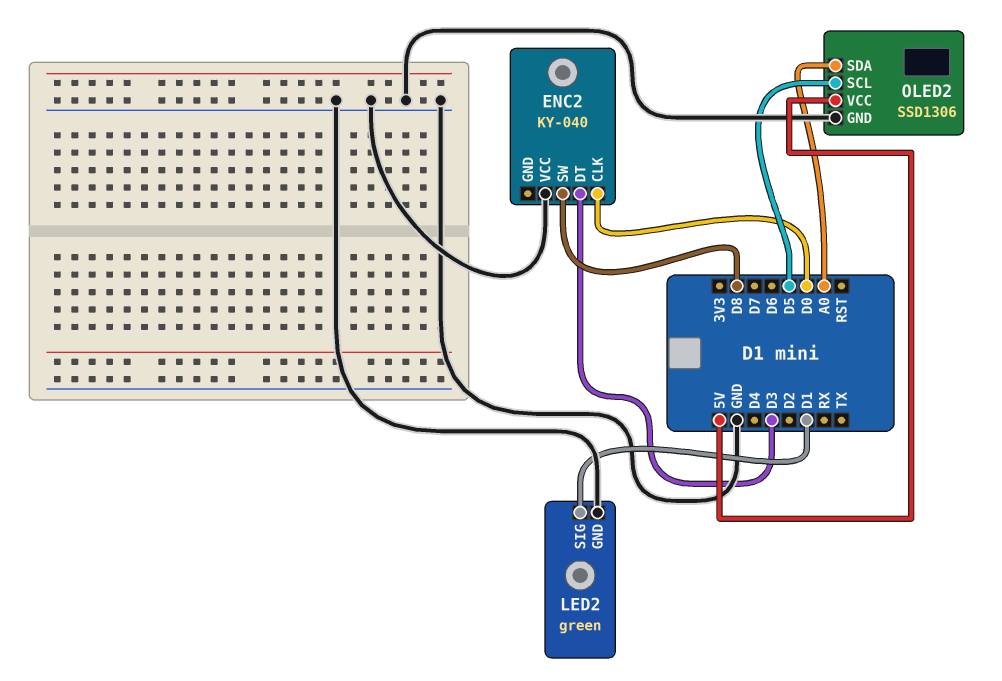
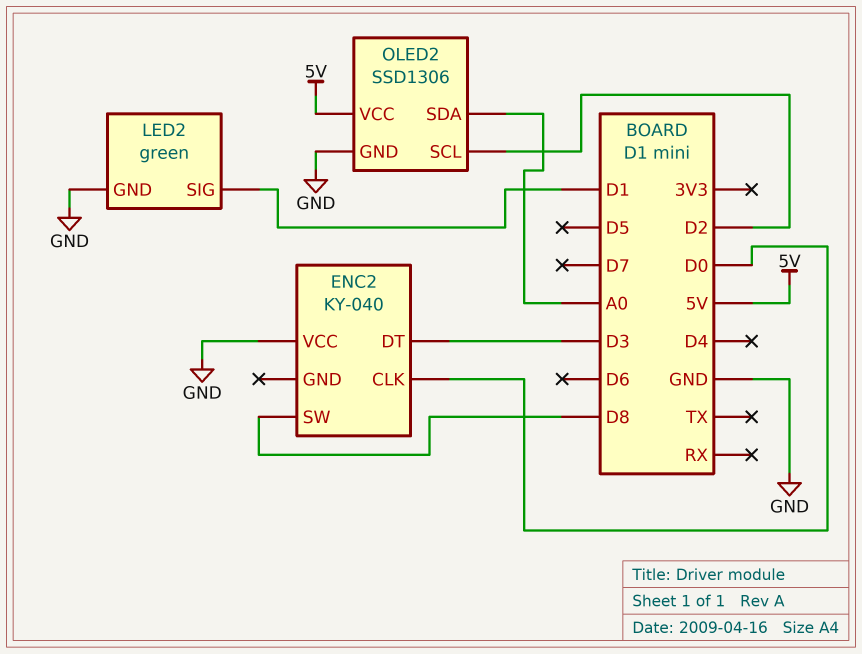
OLED2 pin SCL: D5 -> D2

